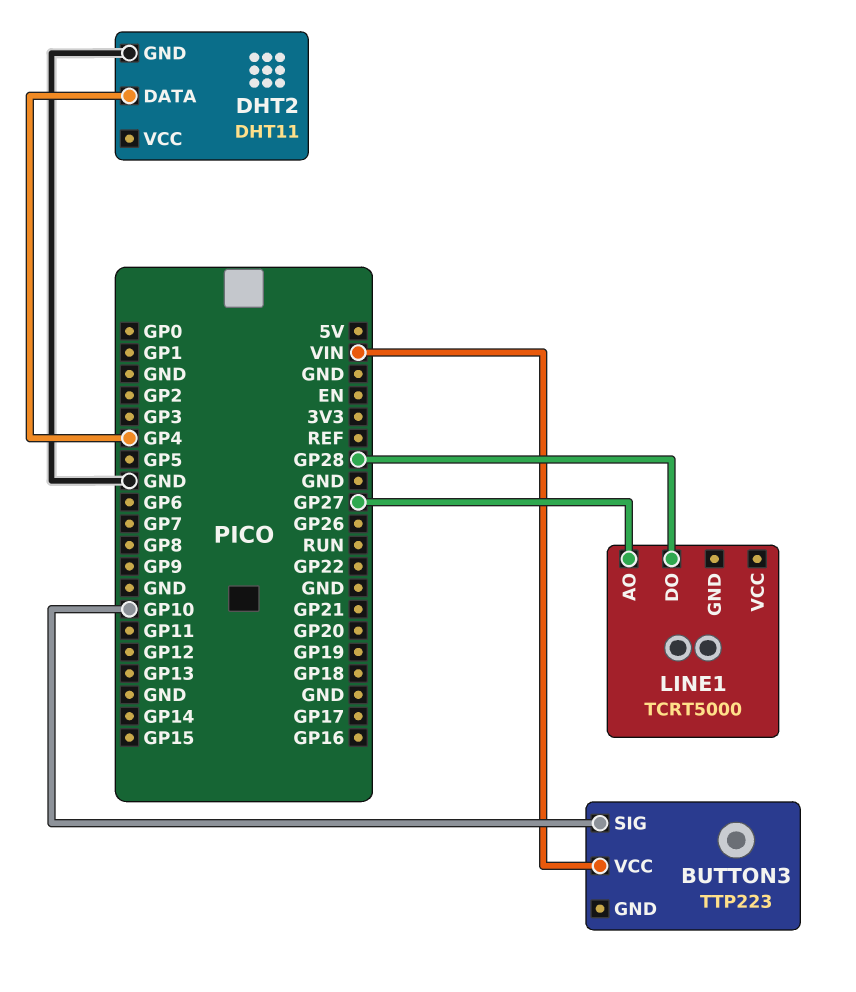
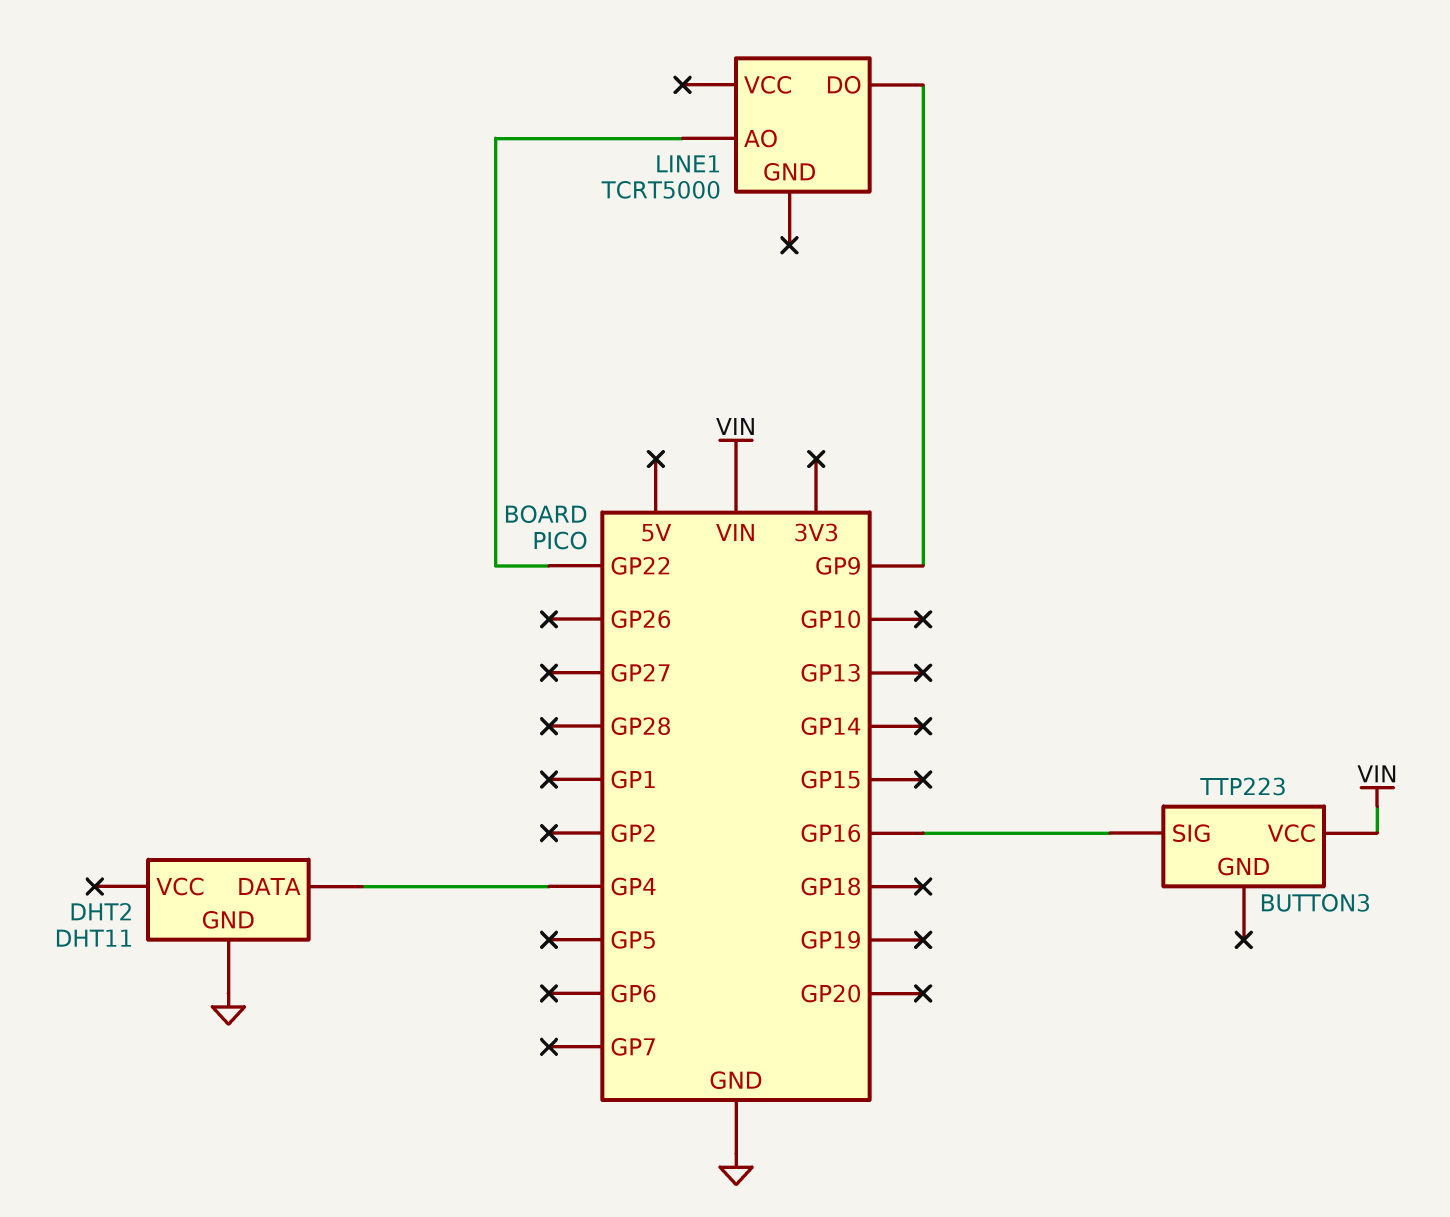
BUTTON3 pin SIG: GP10 -> GP16
LINE1 pin AO: GP27 -> GP22
LINE1 pin DO: GP28 -> GP9

